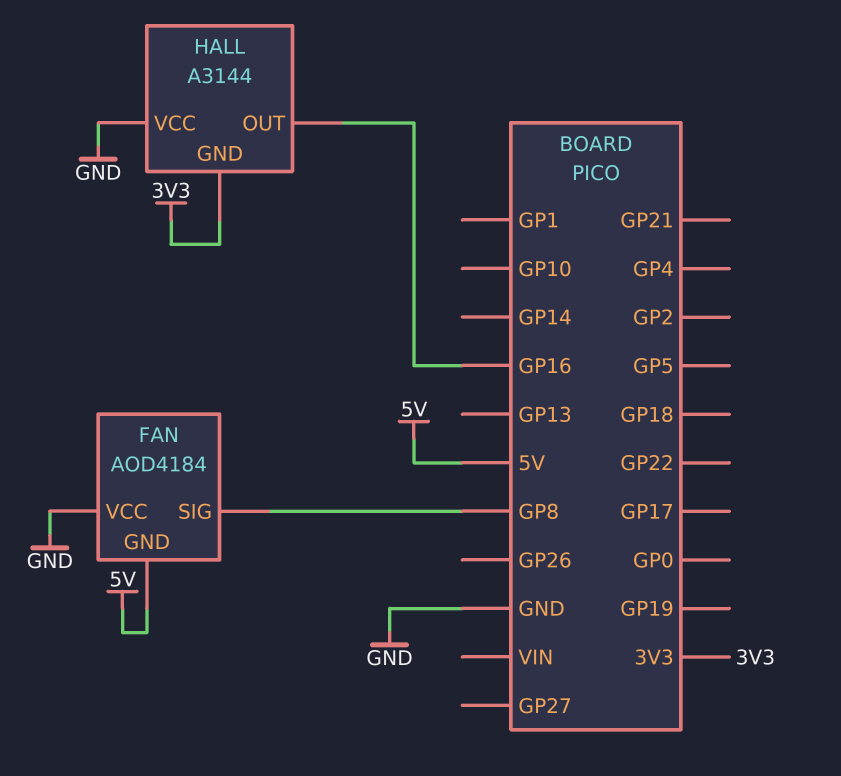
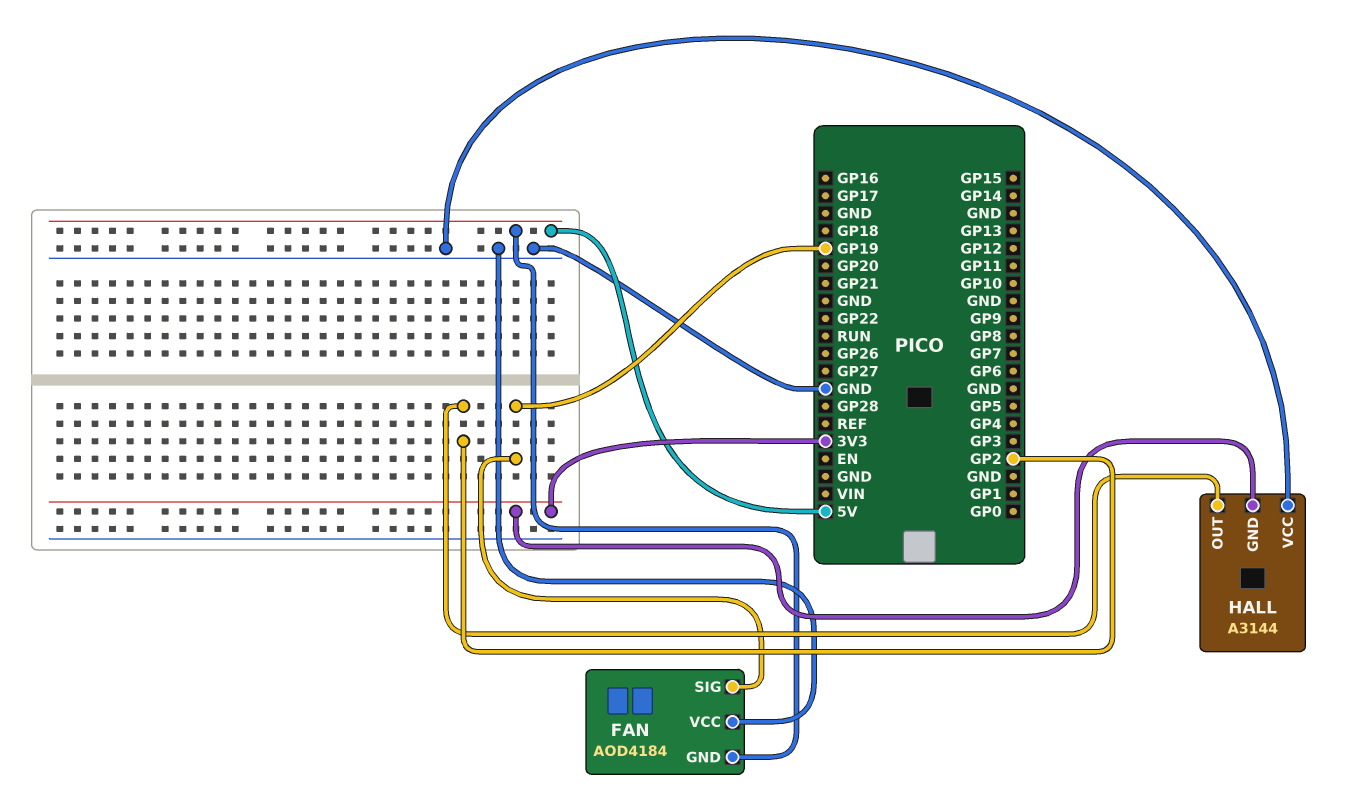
FAN pin SIG: GP8 -> GP19
HALL pin OUT: GP16 -> GP2

